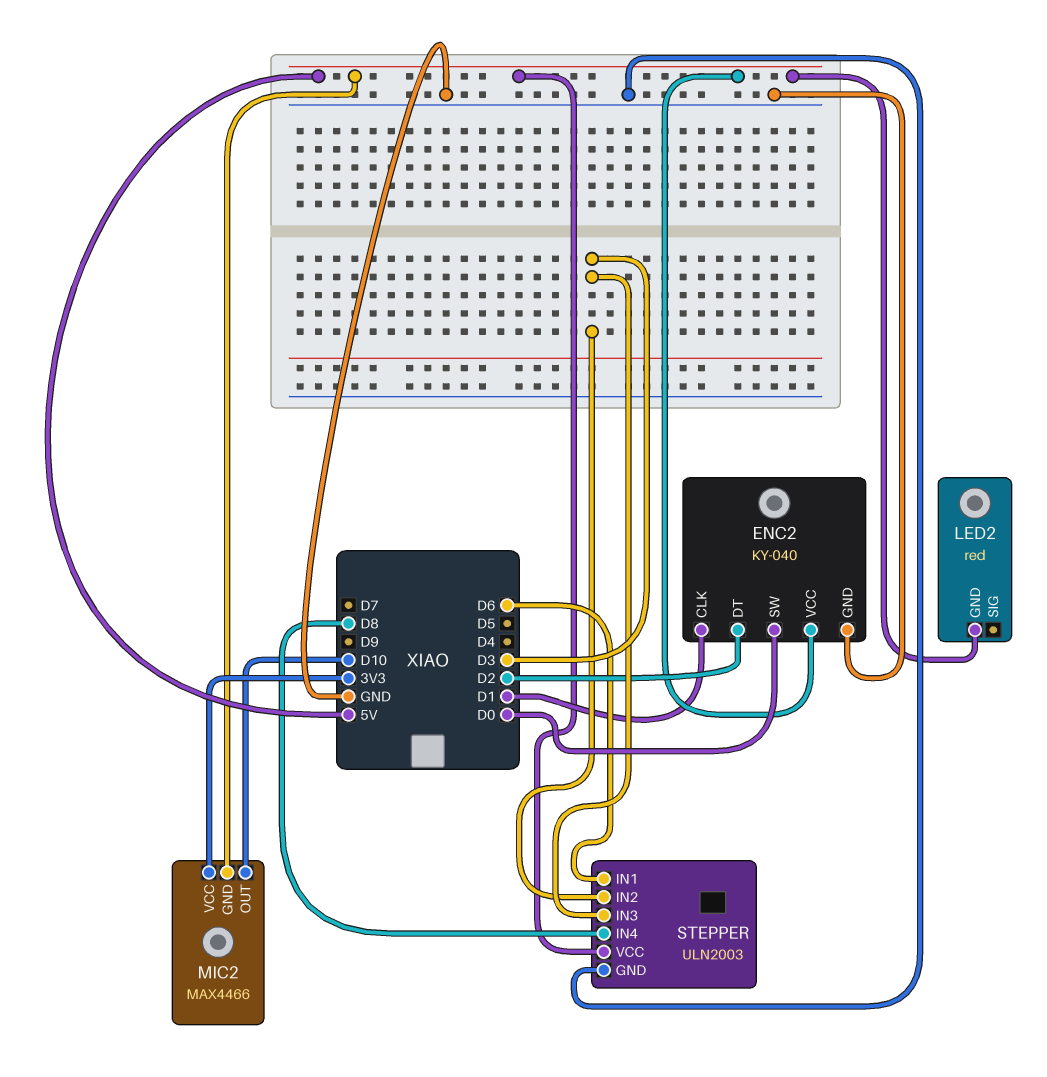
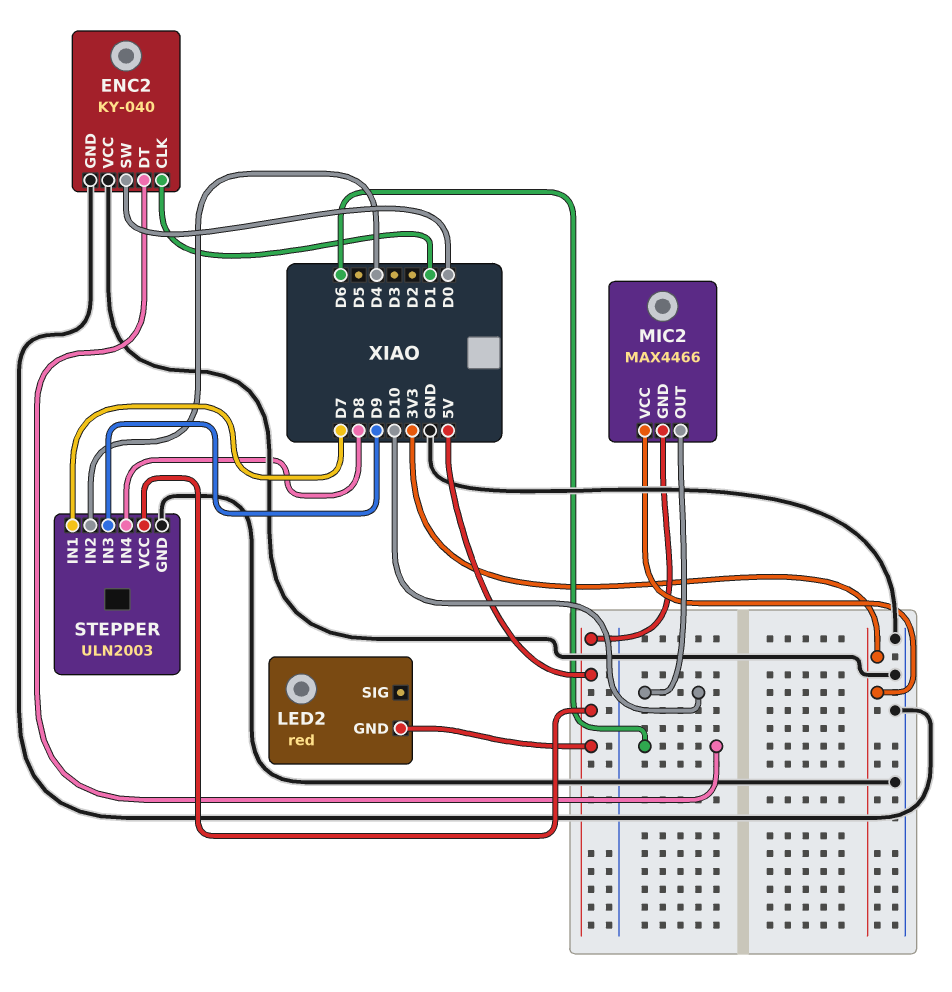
ENC2 pin DT: D2 -> D6
ENC2 pin VCC: 5V -> GND
STEPPER pin IN1: D6 -> D7
STEPPER pin IN2: D3 -> D4
STEPPER pin IN3: D3 -> D9

